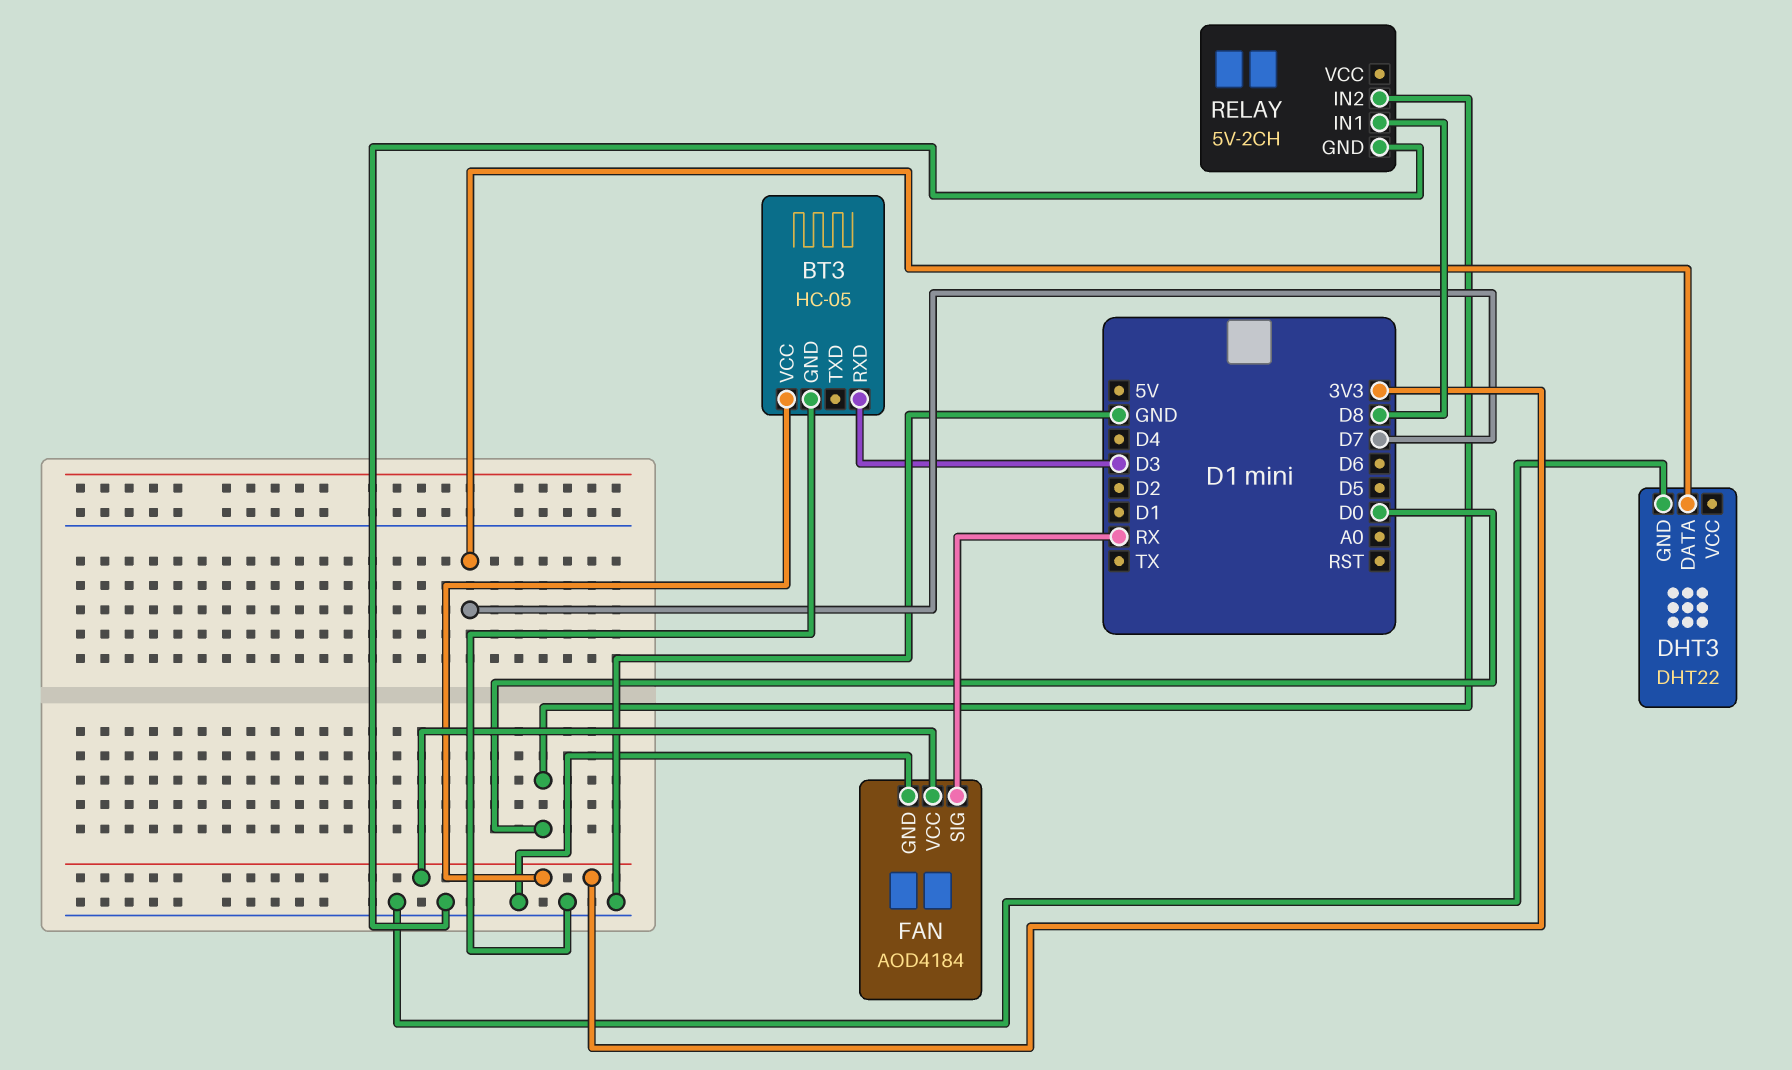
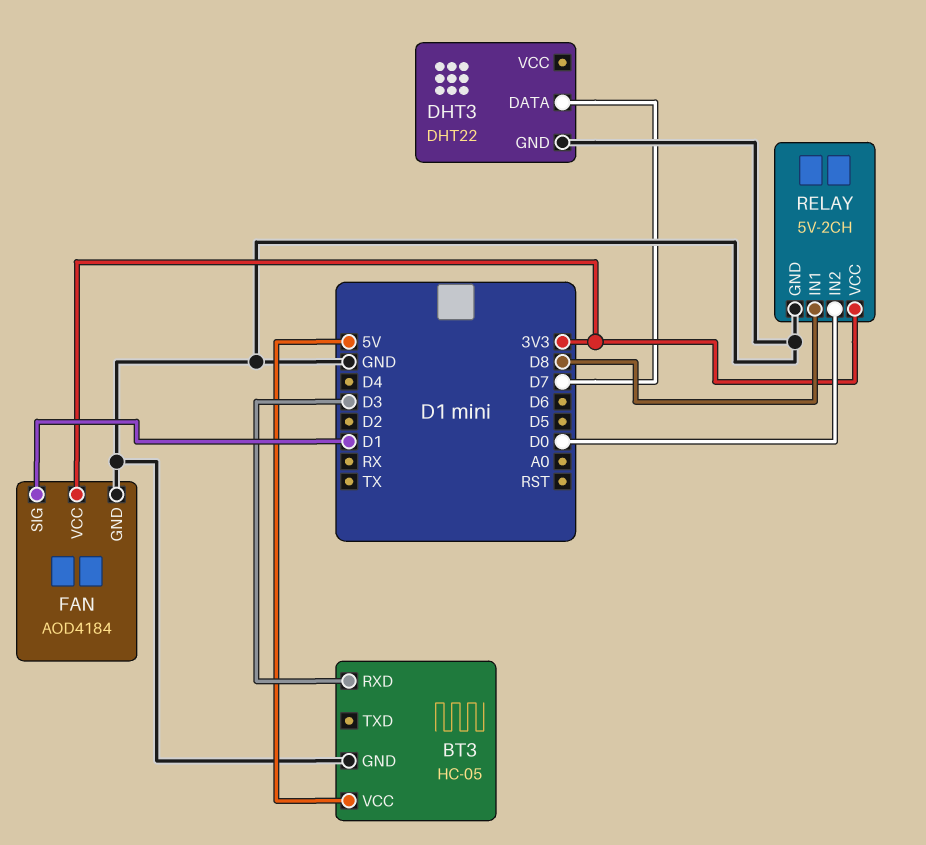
BT3 pin VCC: 3V3 -> 5V
FAN pin SIG: RX -> D1
RELAY pin VCC: none -> 3V3

